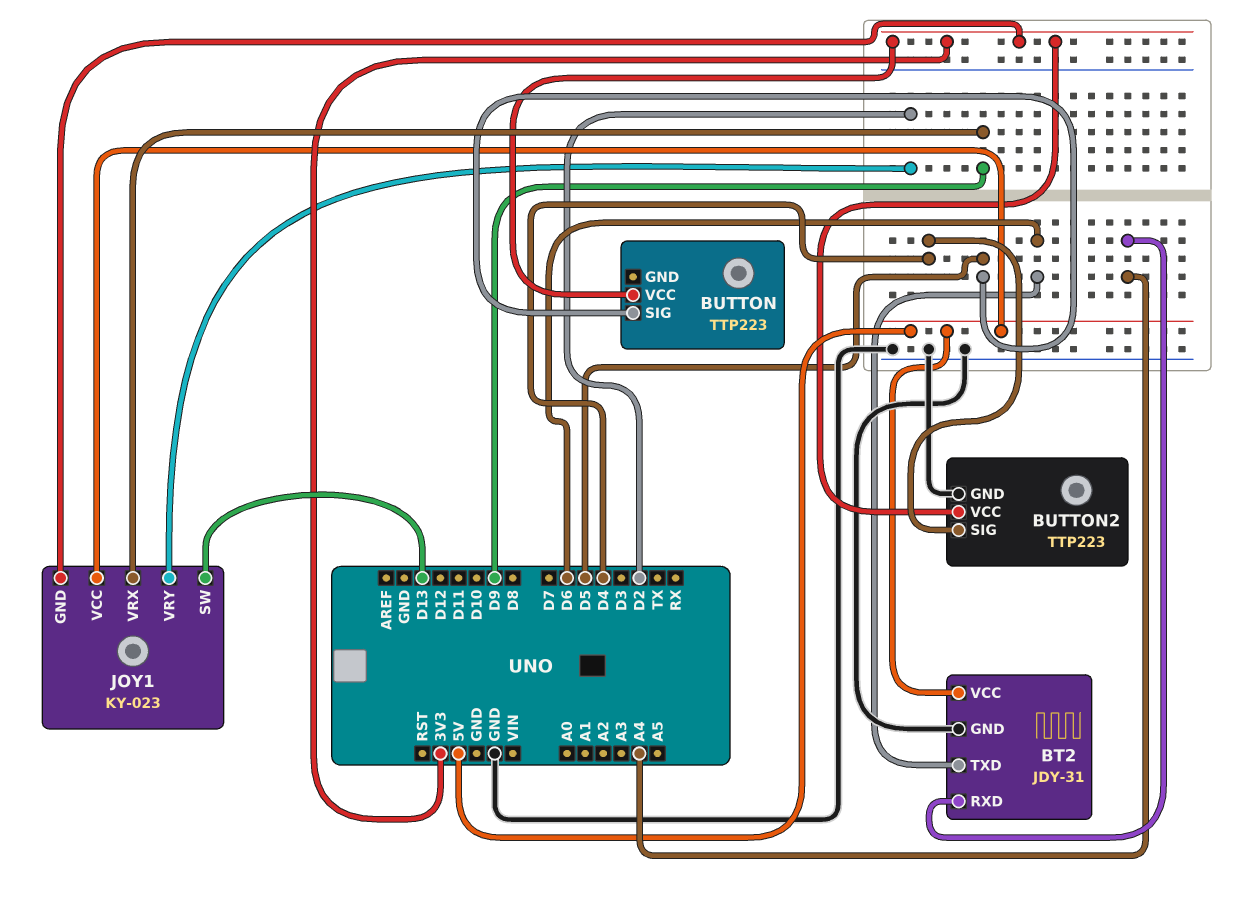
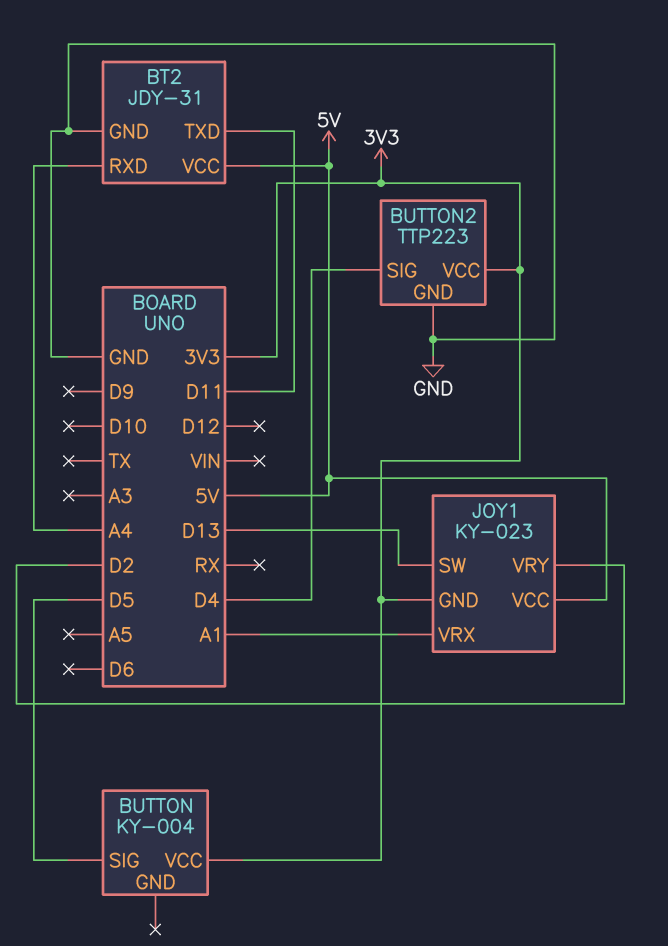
BT2 pin TXD: D6 -> D11
BUTTON: TTP223 -> KY-004
JOY1 pin VRX: D9 -> A1

